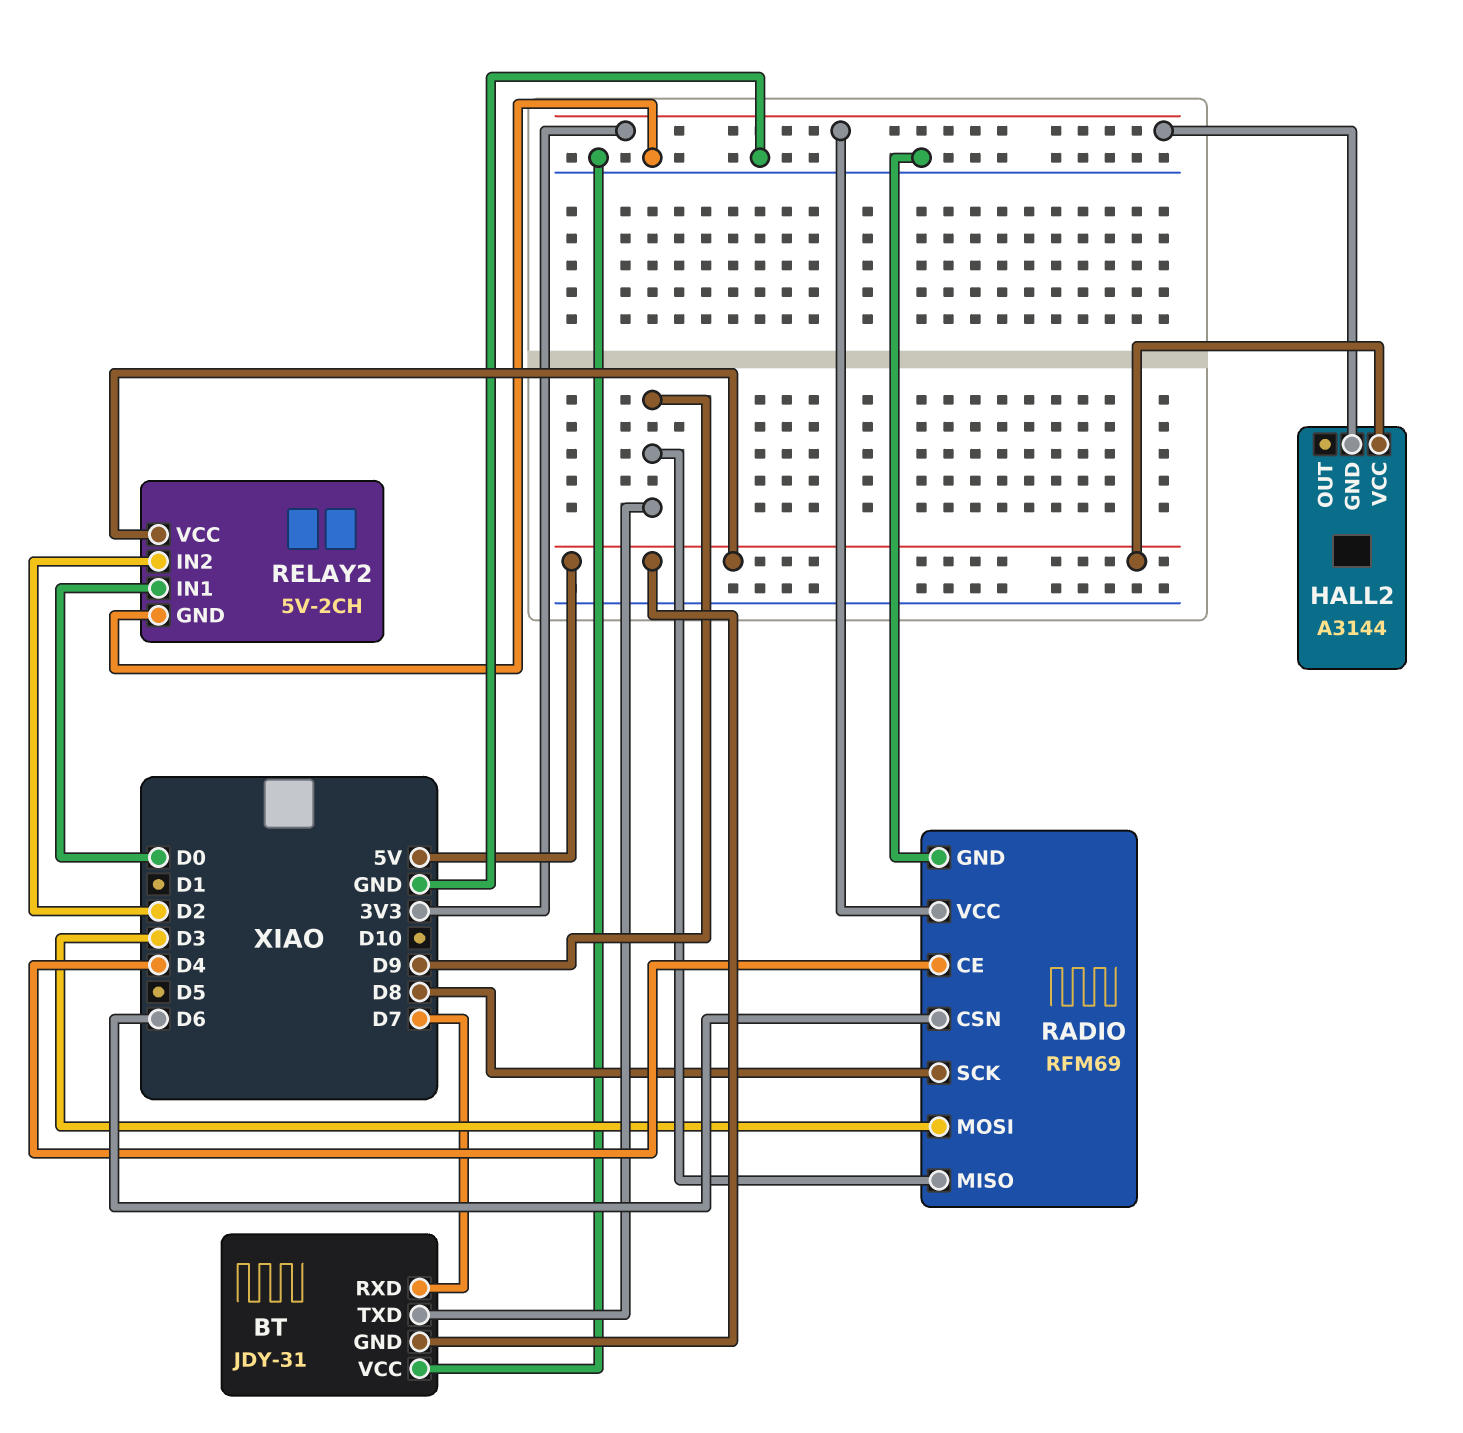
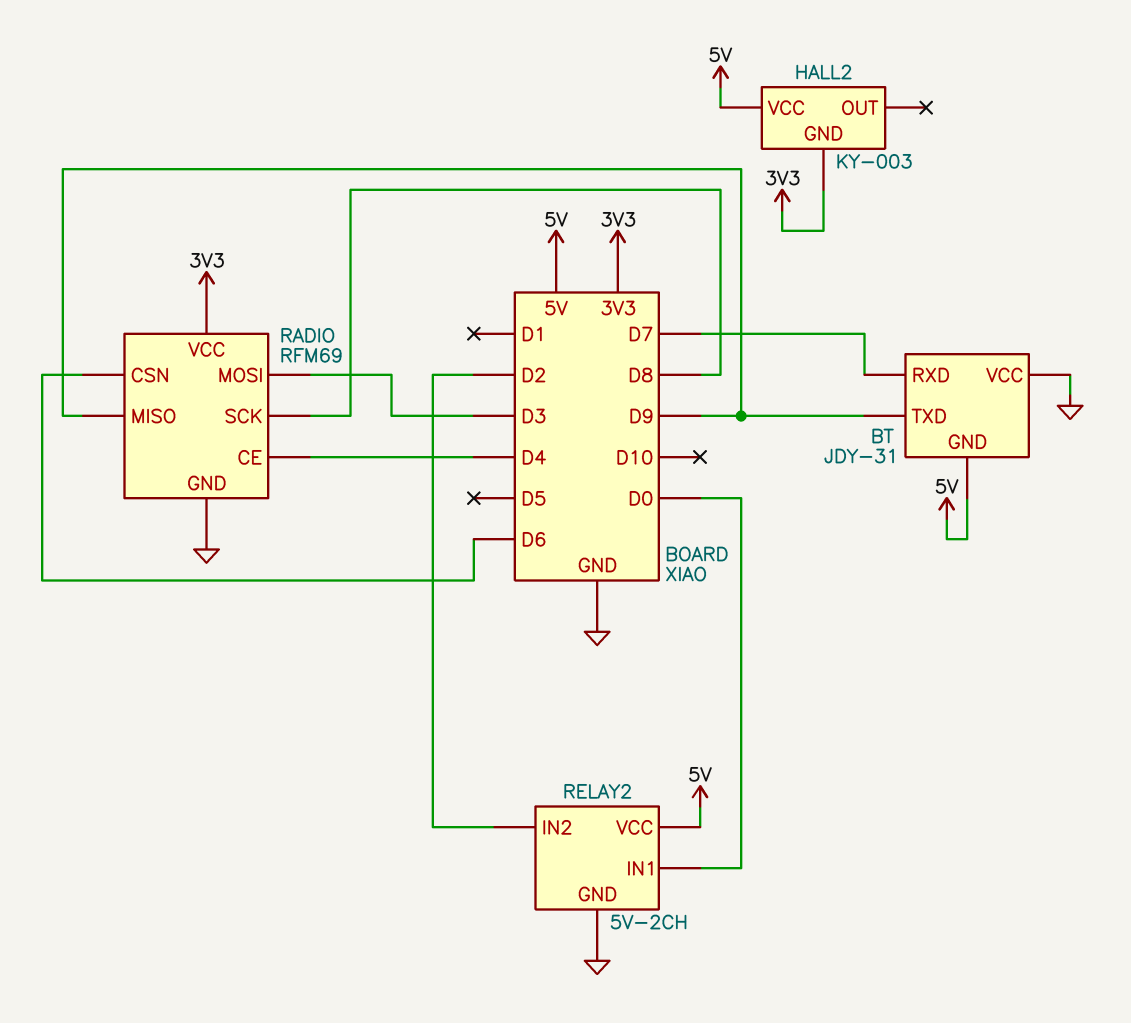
HALL2: A3144 -> KY-003

